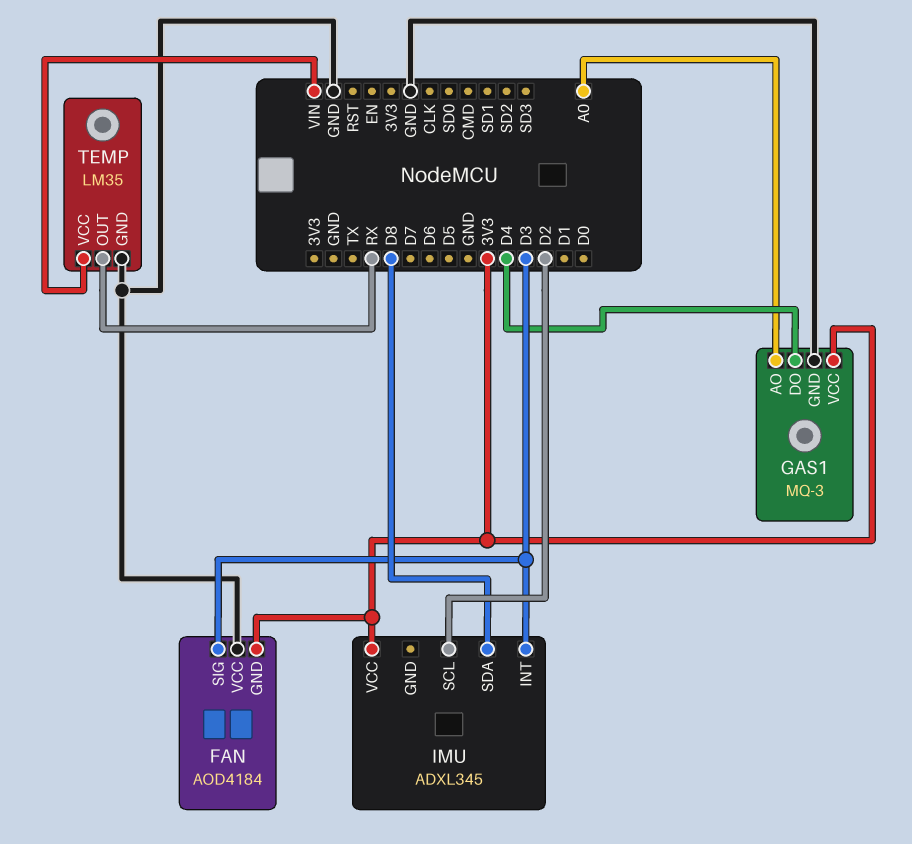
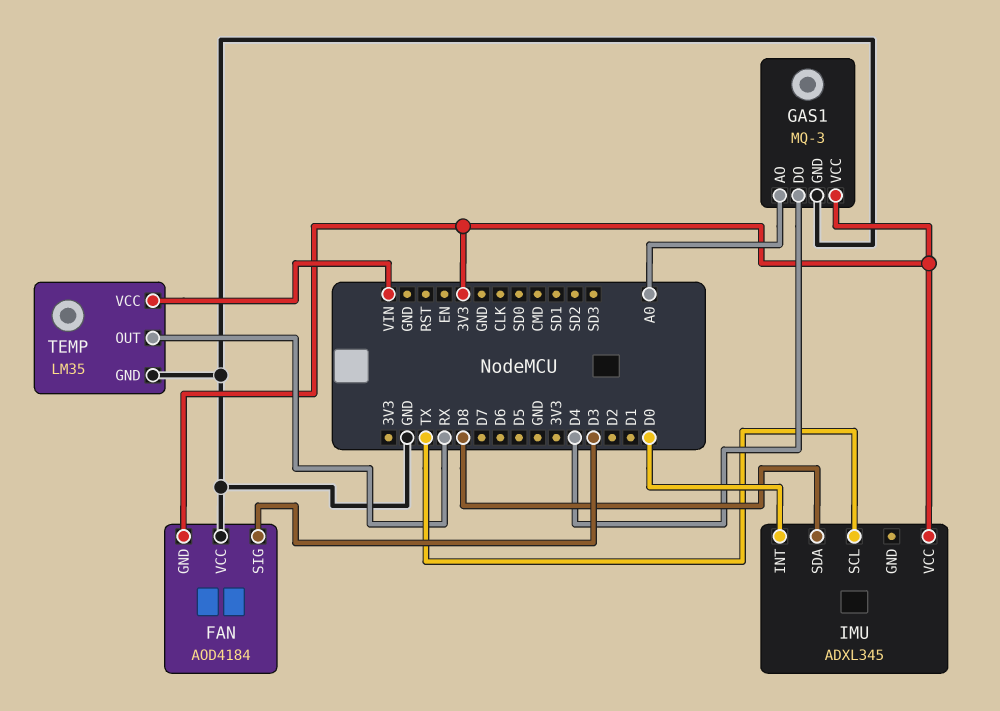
IMU pin INT: D3 -> D0
IMU pin SCL: D2 -> TX

